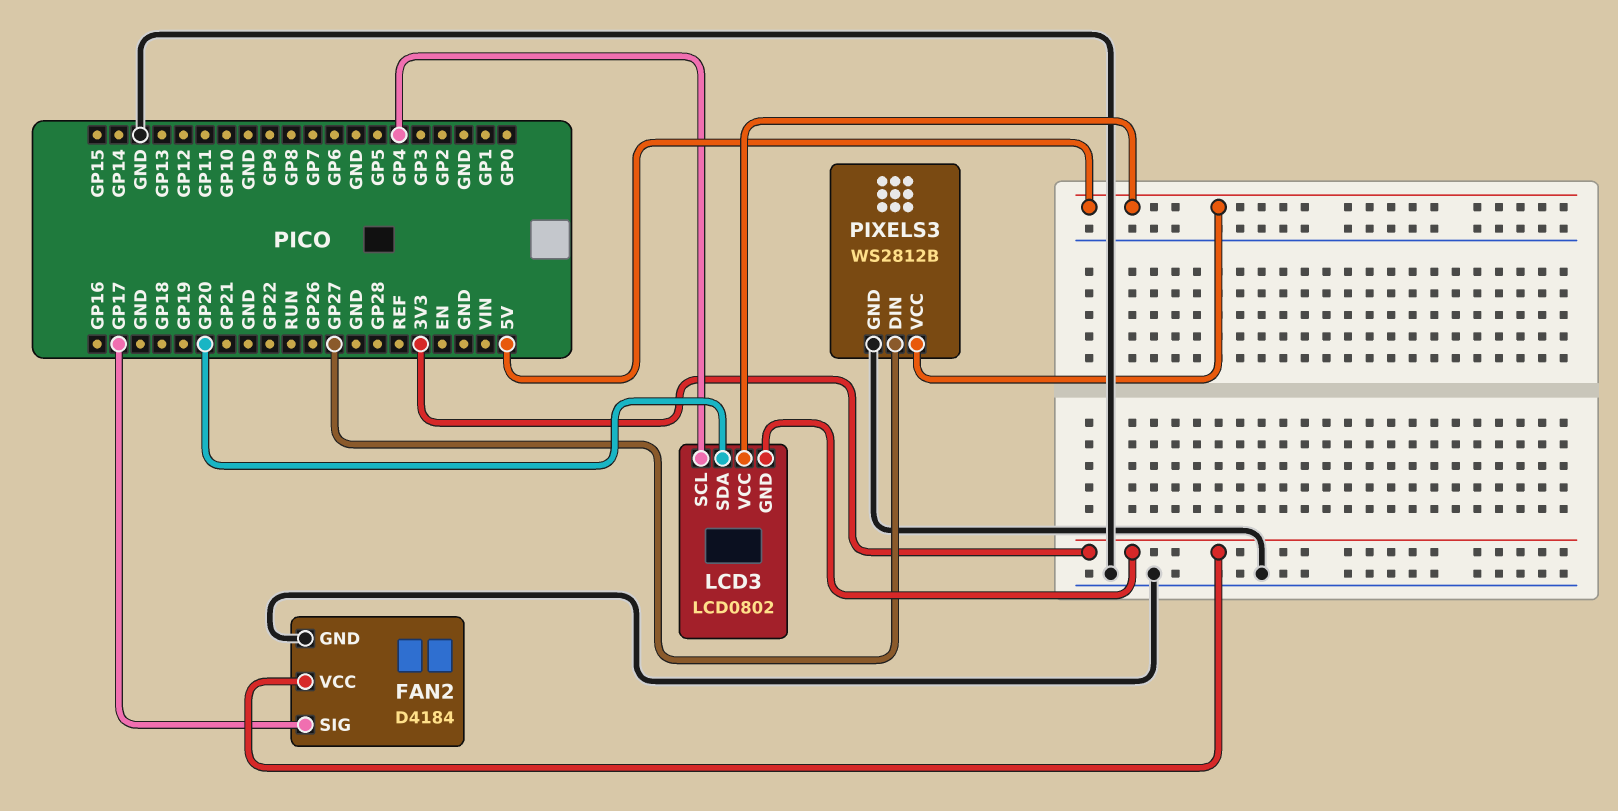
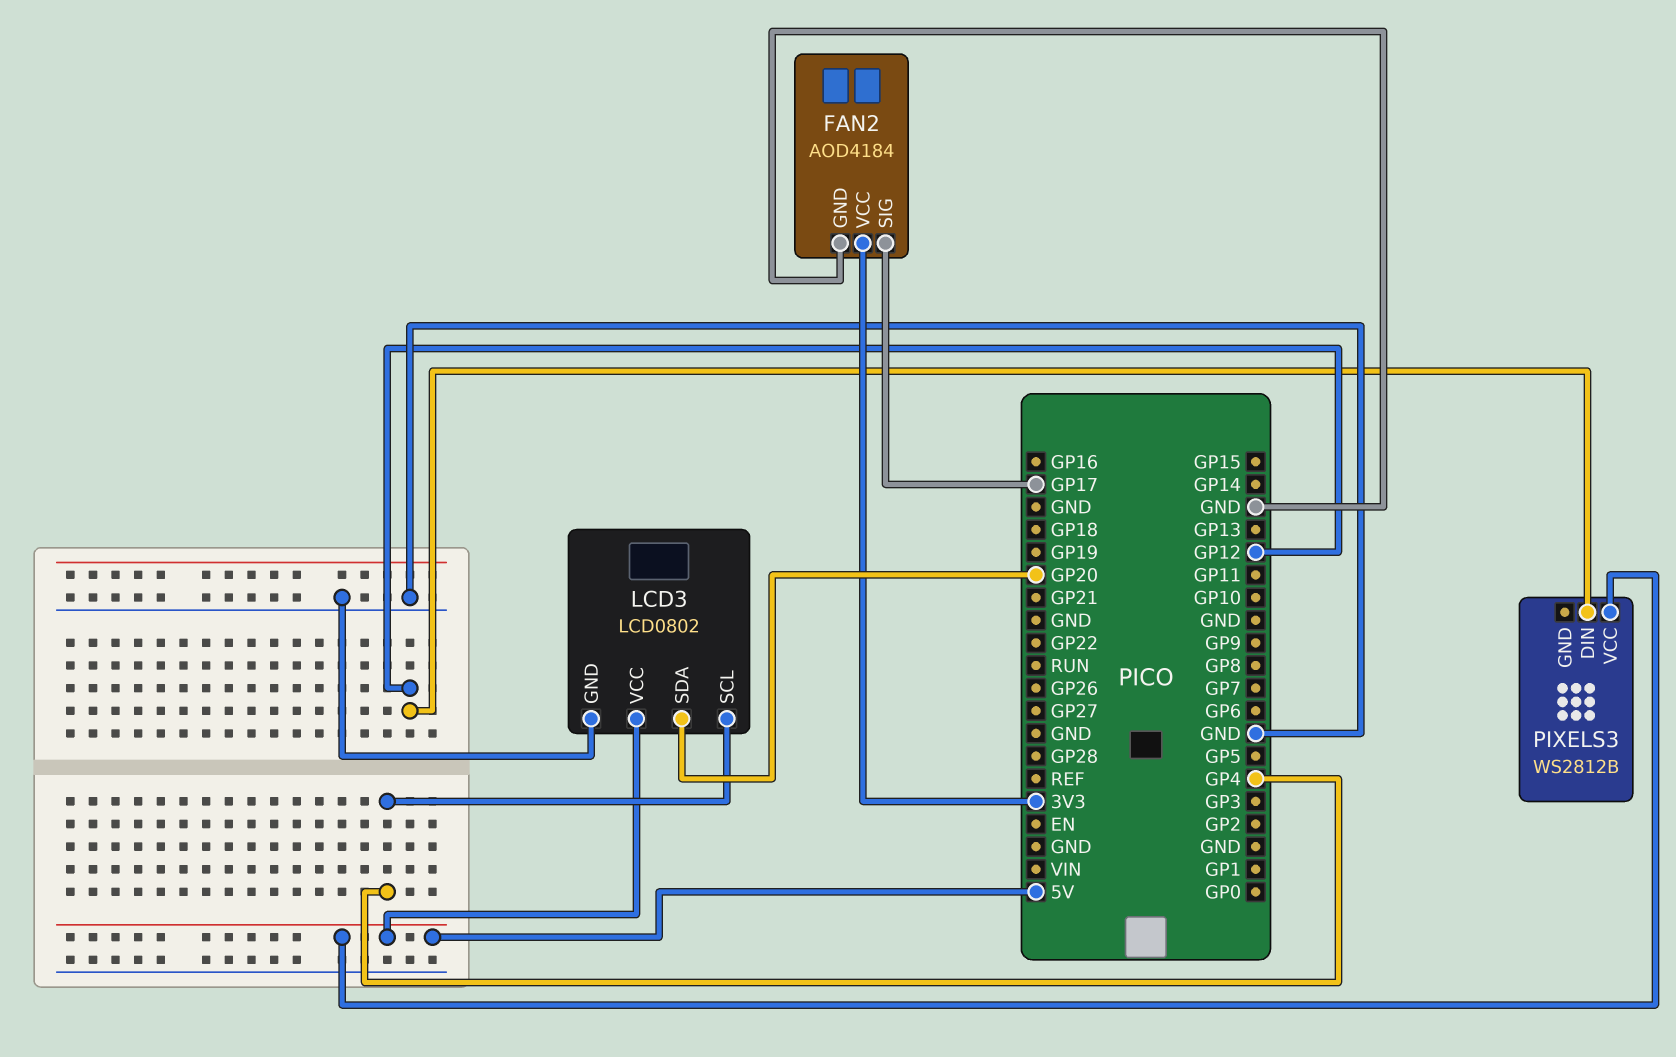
FAN2: D4184 -> AOD4184
LCD3 pin GND: 3V3 -> GND
PIXELS3 pin DIN: GP27 -> GP12
PIXELS3 pin GND: GND -> none

